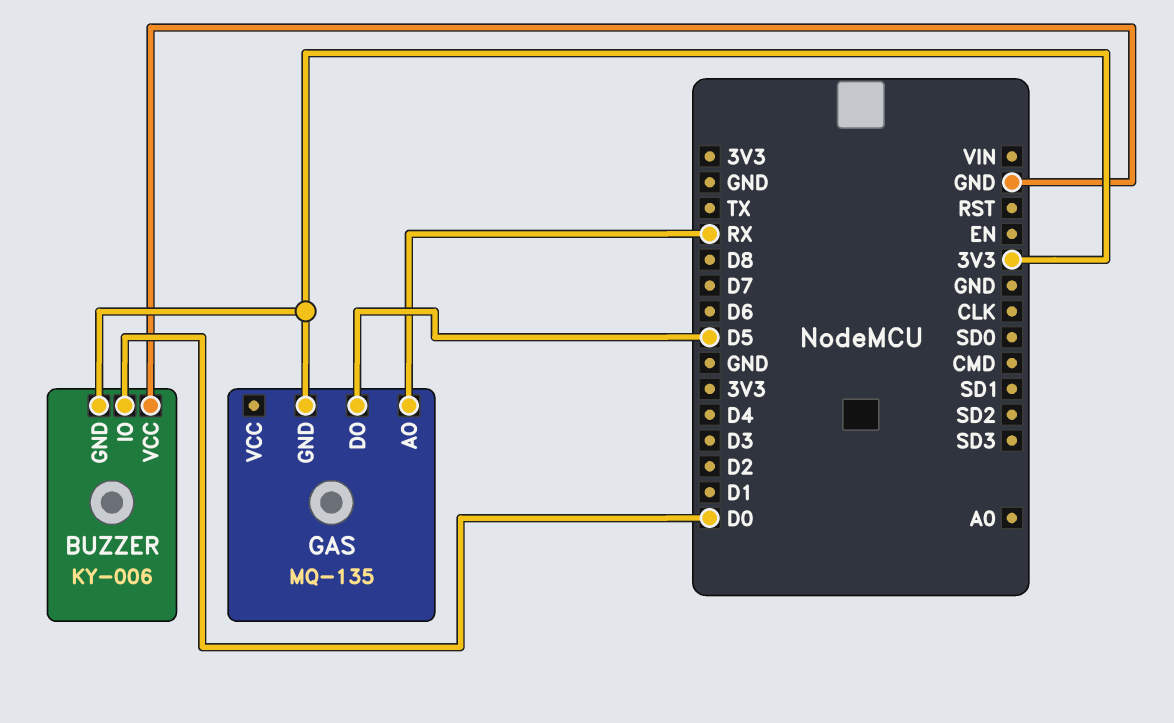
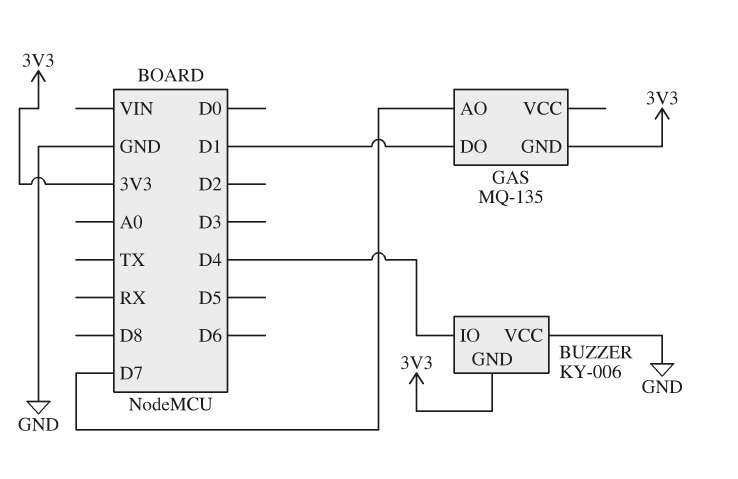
BUZZER pin IO: D0 -> D4
GAS pin AO: RX -> D7
GAS pin DO: D5 -> D1

